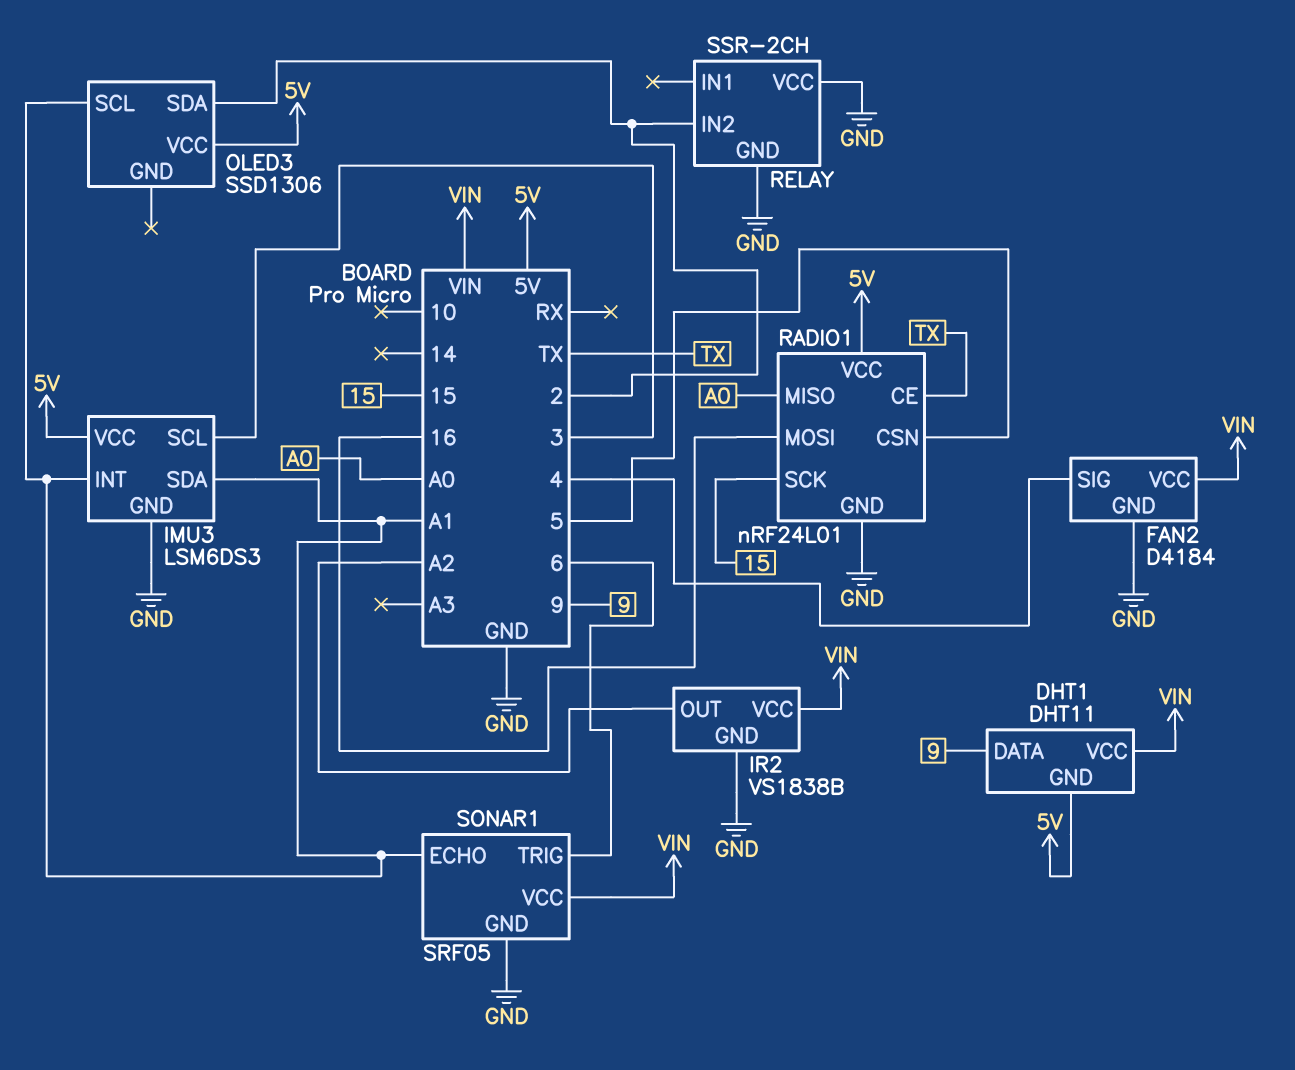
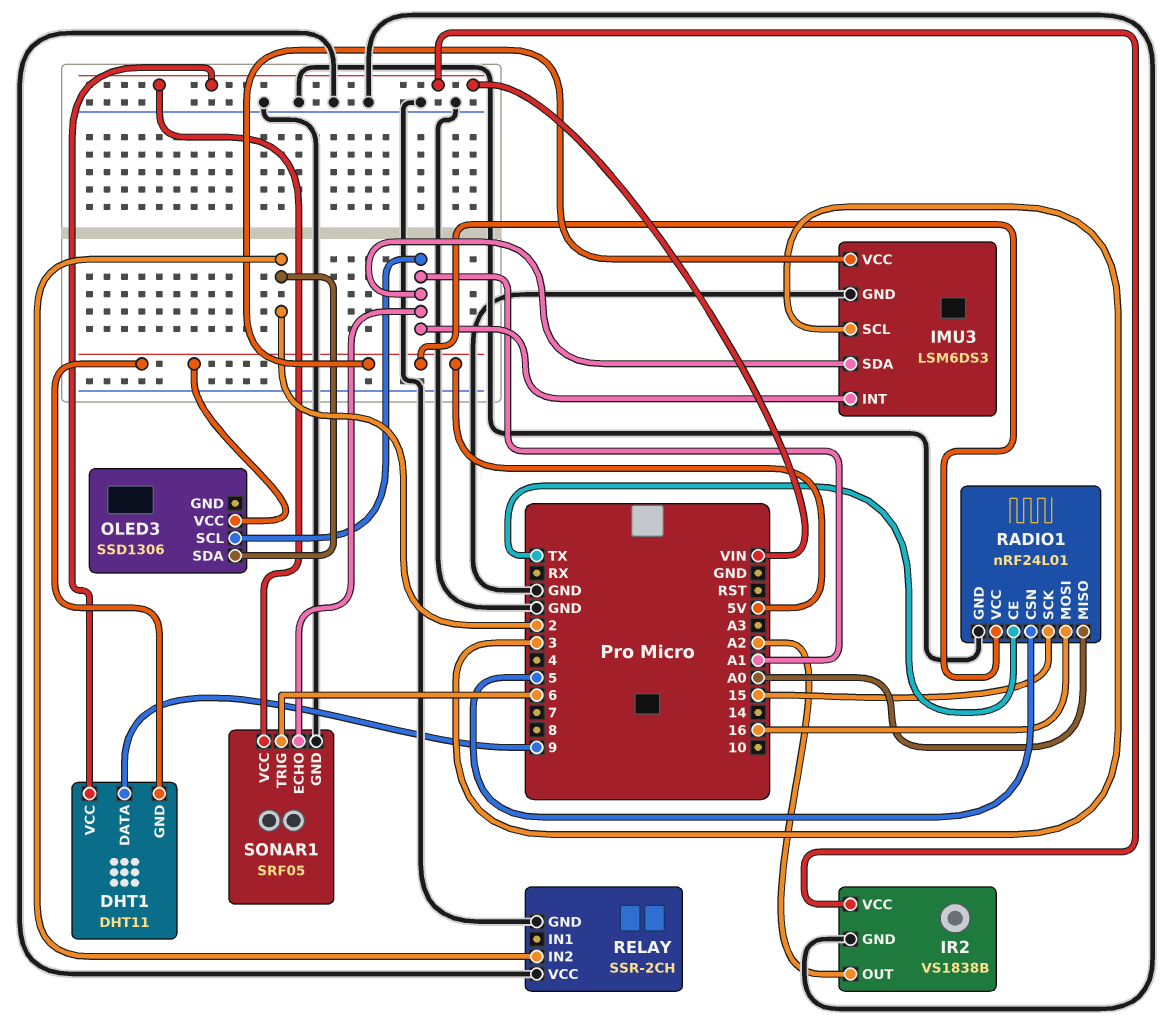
FAN2: D4184 -> none
FAN2 pin GND: GND -> none
FAN2 pin SIG: 4 -> none
FAN2 pin VCC: VIN -> none

